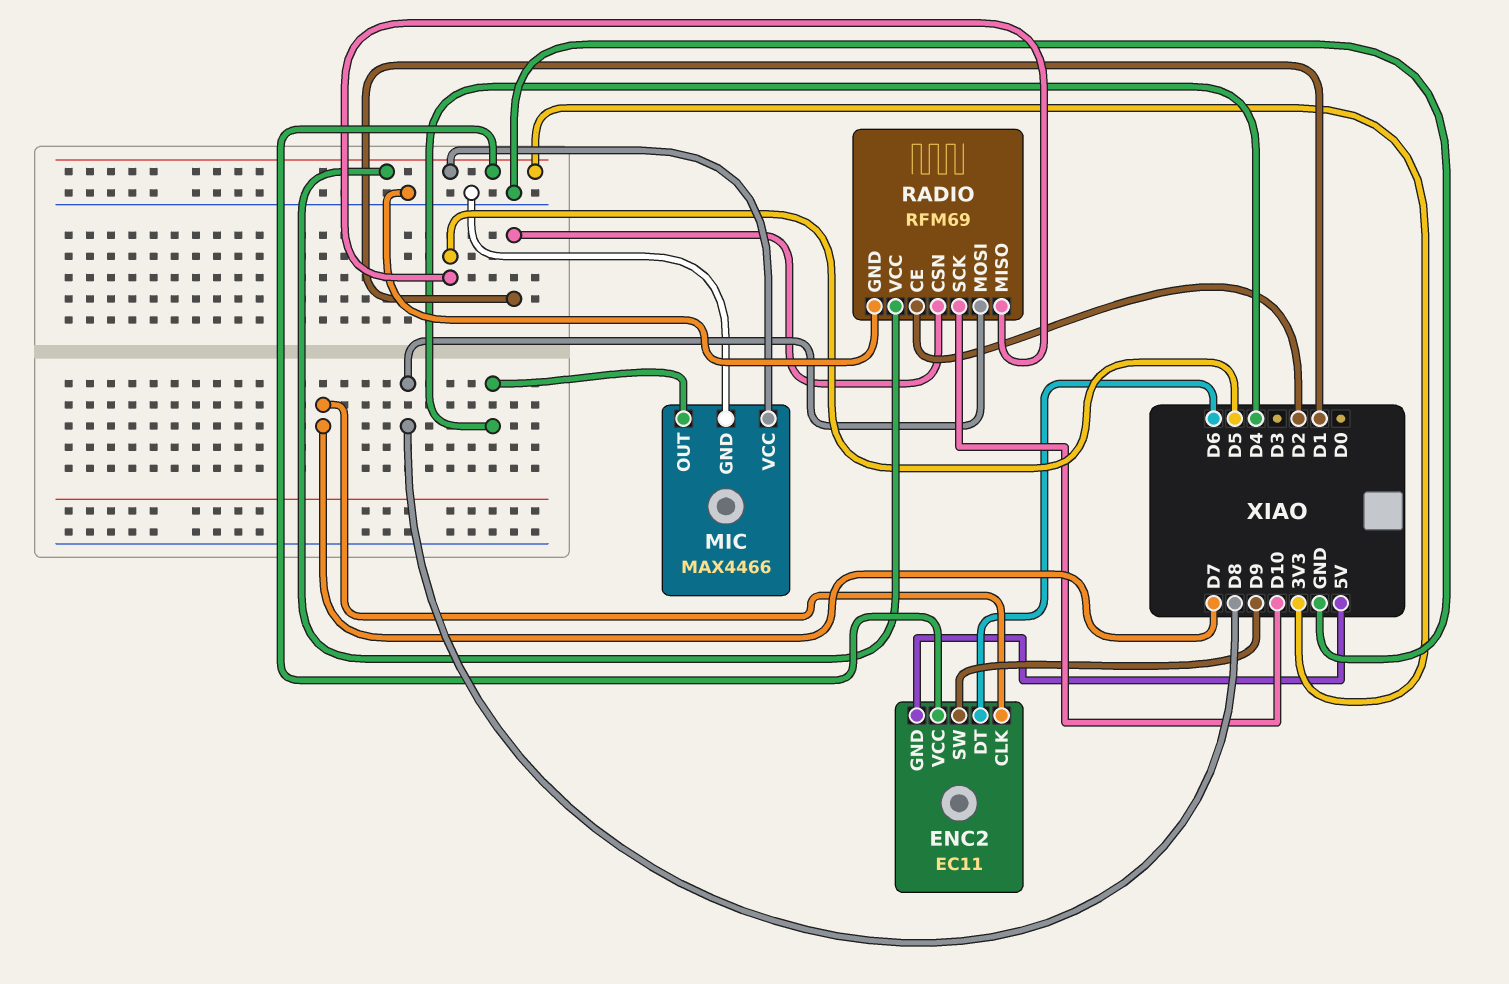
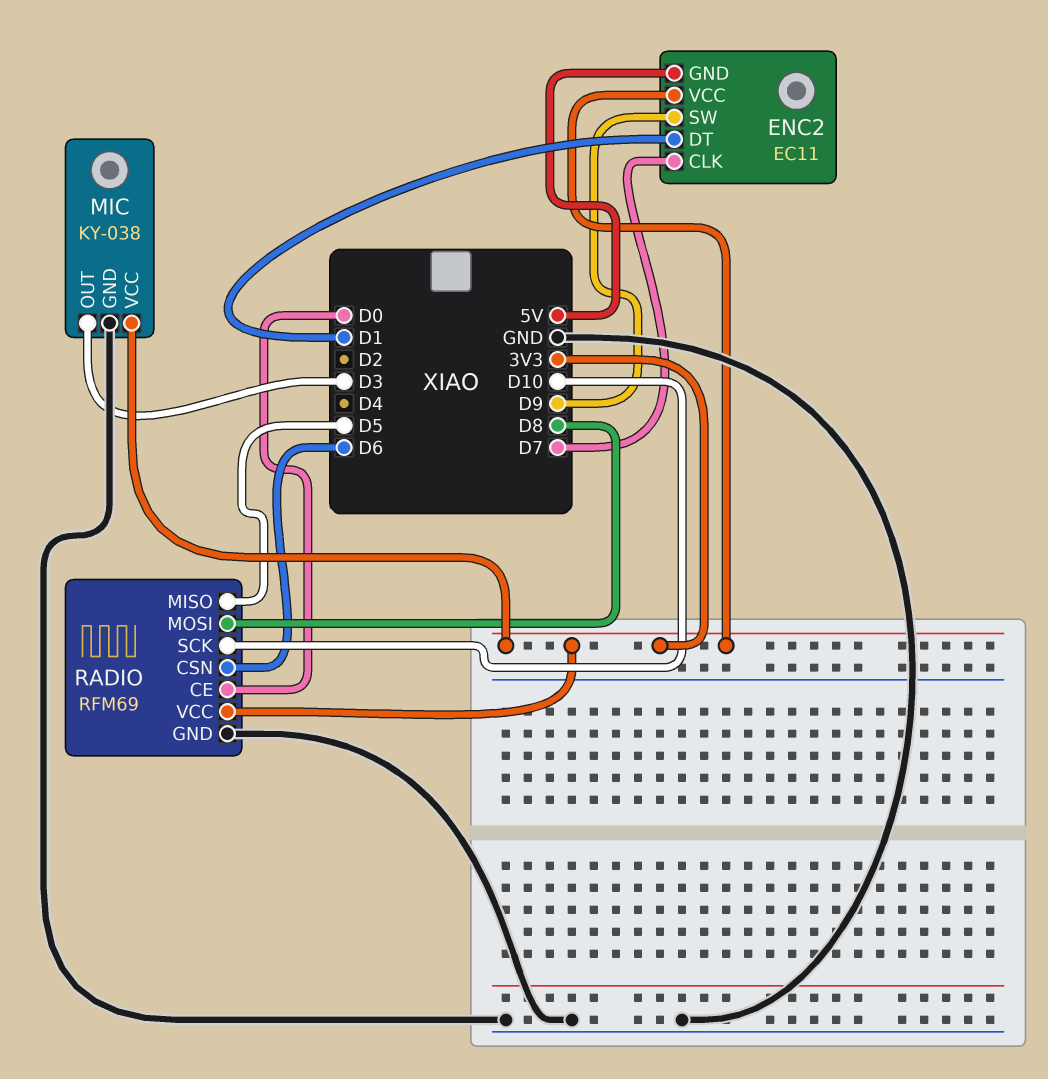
ENC2 pin DT: D6 -> D1
MIC: MAX4466 -> KY-038
MIC pin OUT: D4 -> D3
RADIO pin CE: D2 -> D0
RADIO pin CSN: D1 -> D6

